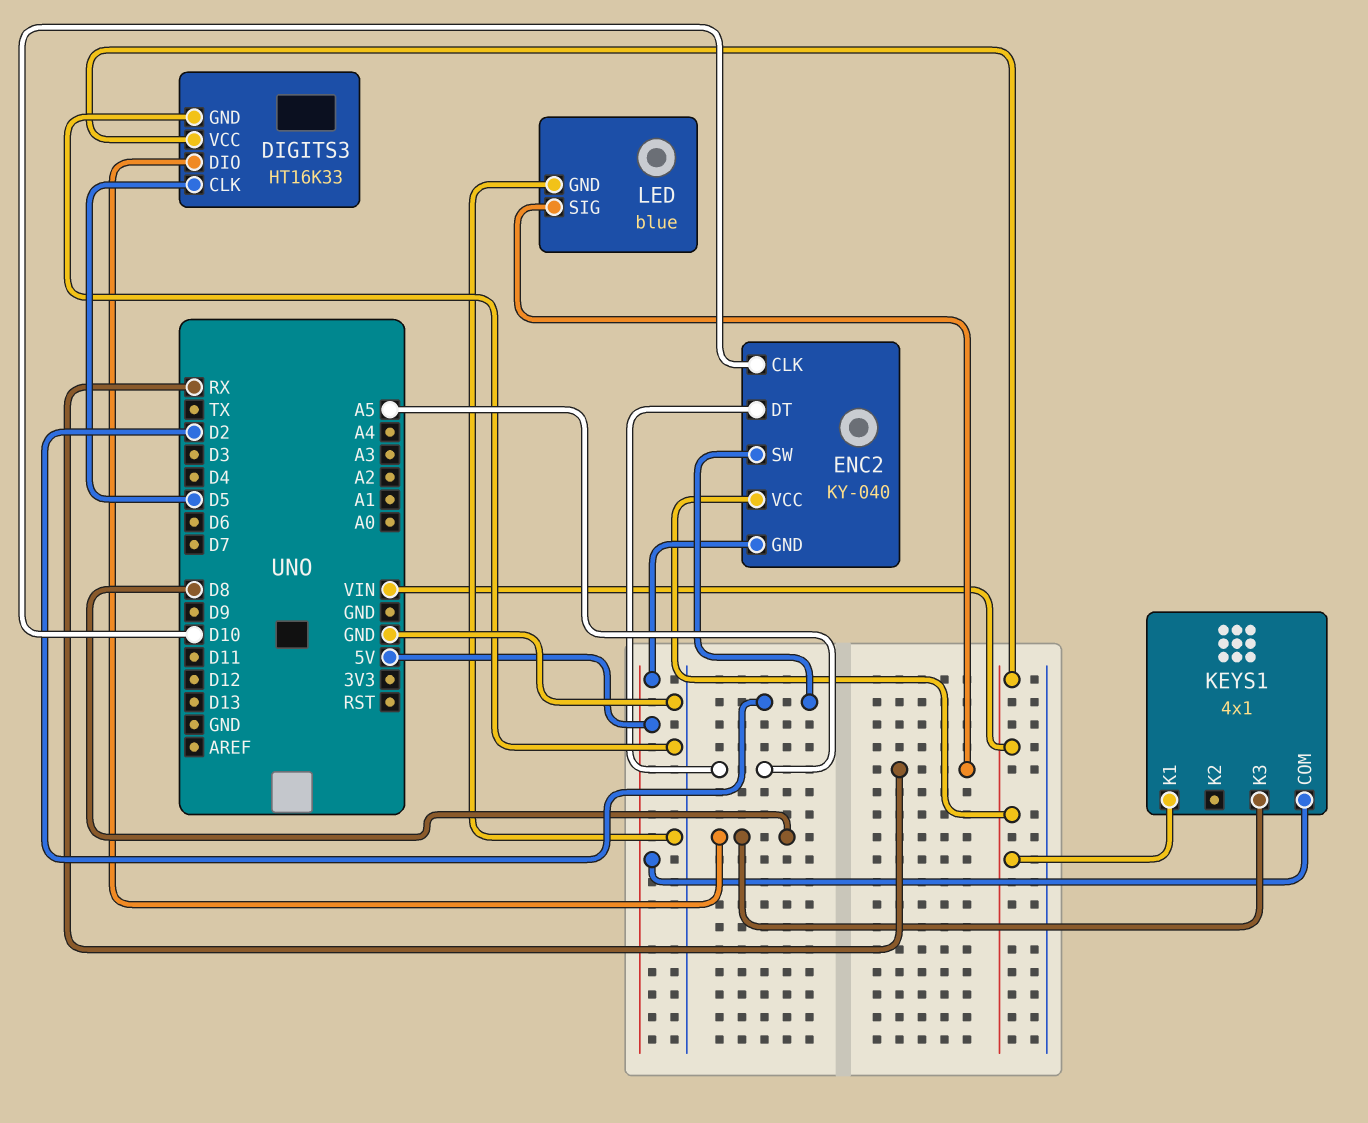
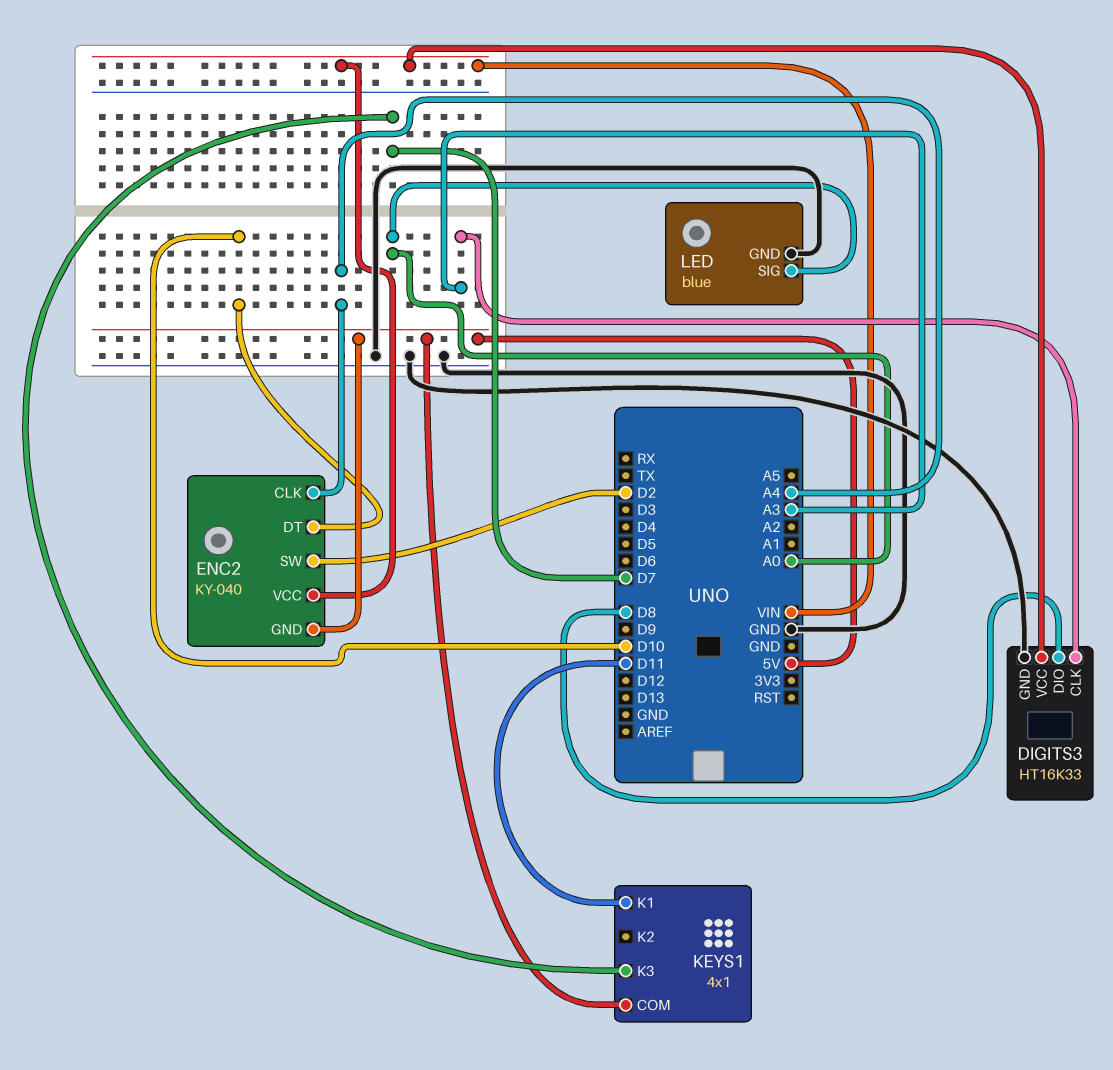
DIGITS3 pin CLK: D5 -> A3
ENC2 pin CLK: D10 -> A4
ENC2 pin DT: A5 -> D10
KEYS1 pin K1: VIN -> D11
KEYS1 pin K3: D8 -> D7
LED pin SIG: RX -> A0

